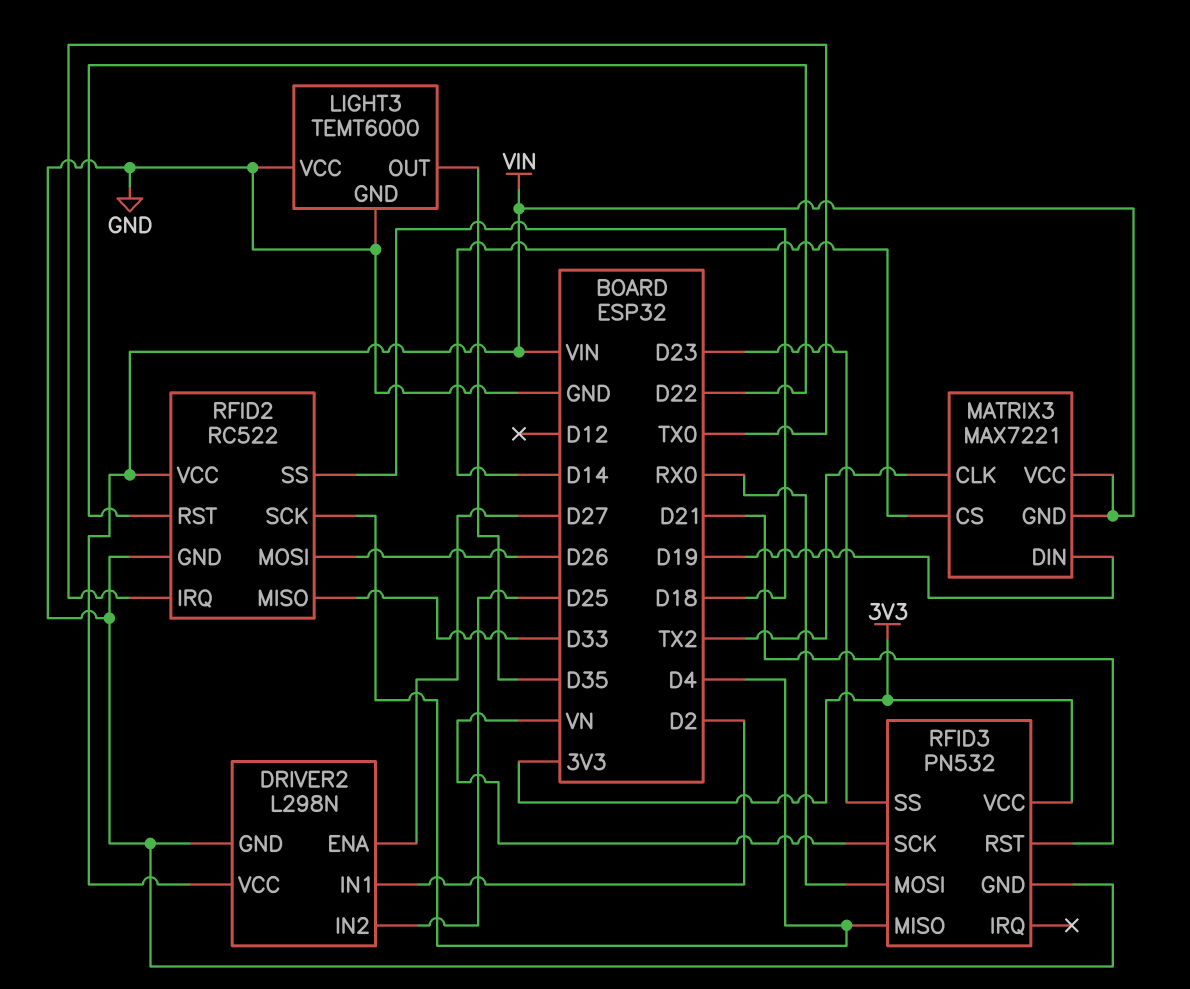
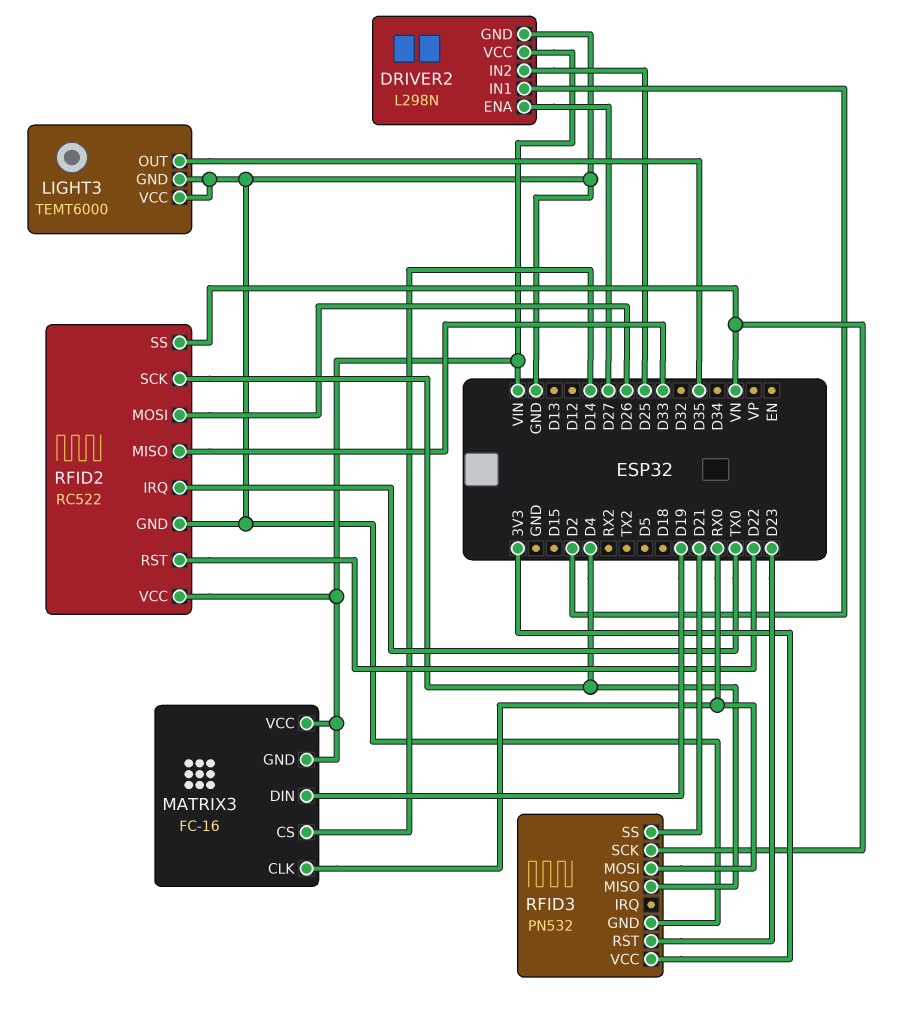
MATRIX3: MAX7221 -> FC-16
MATRIX3 pin CLK: TX2 -> RX0
RFID2 pin SS: D18 -> VN
RFID3 pin RST: D21 -> D23
RFID3 pin SS: D23 -> D21

